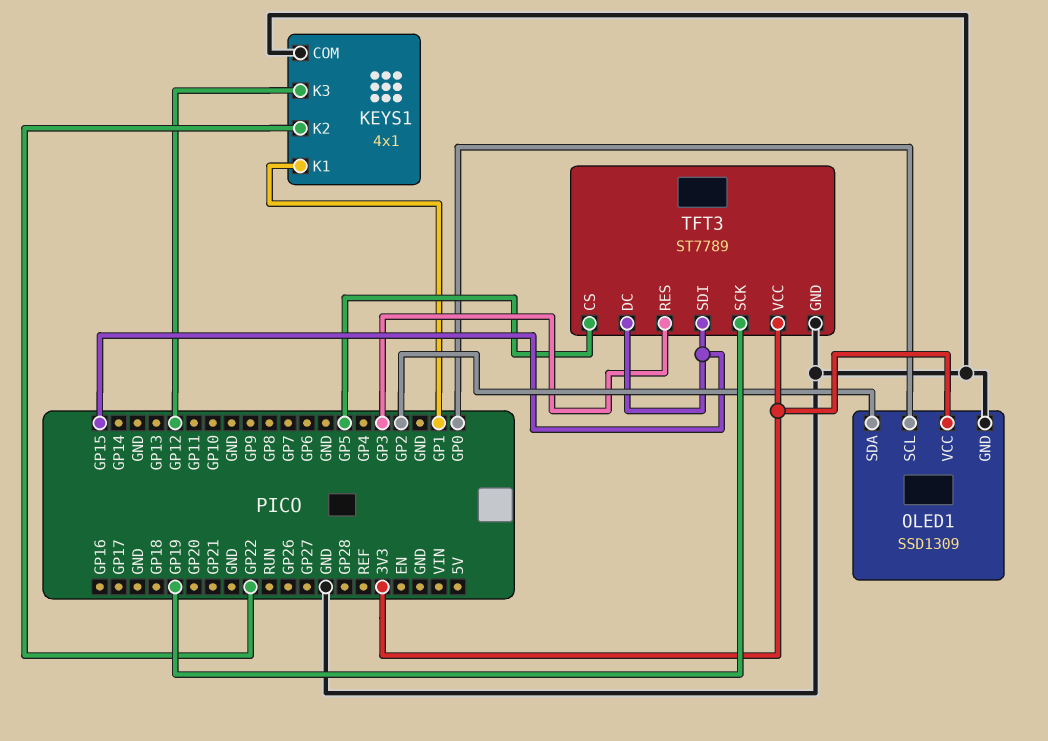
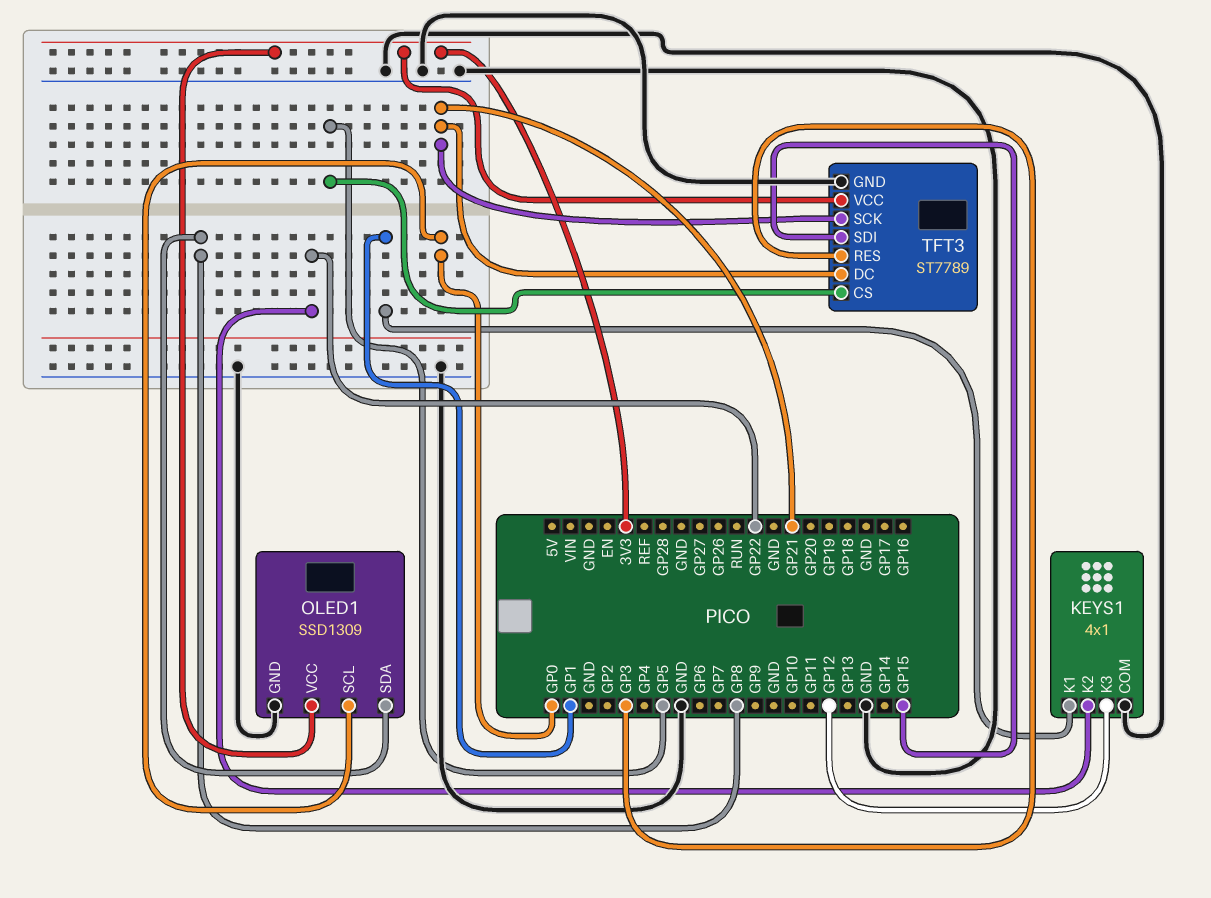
OLED1 pin SDA: GP2 -> GP8
TFT3 pin DC: GP15 -> GP21
TFT3 pin SCK: GP19 -> GP21

